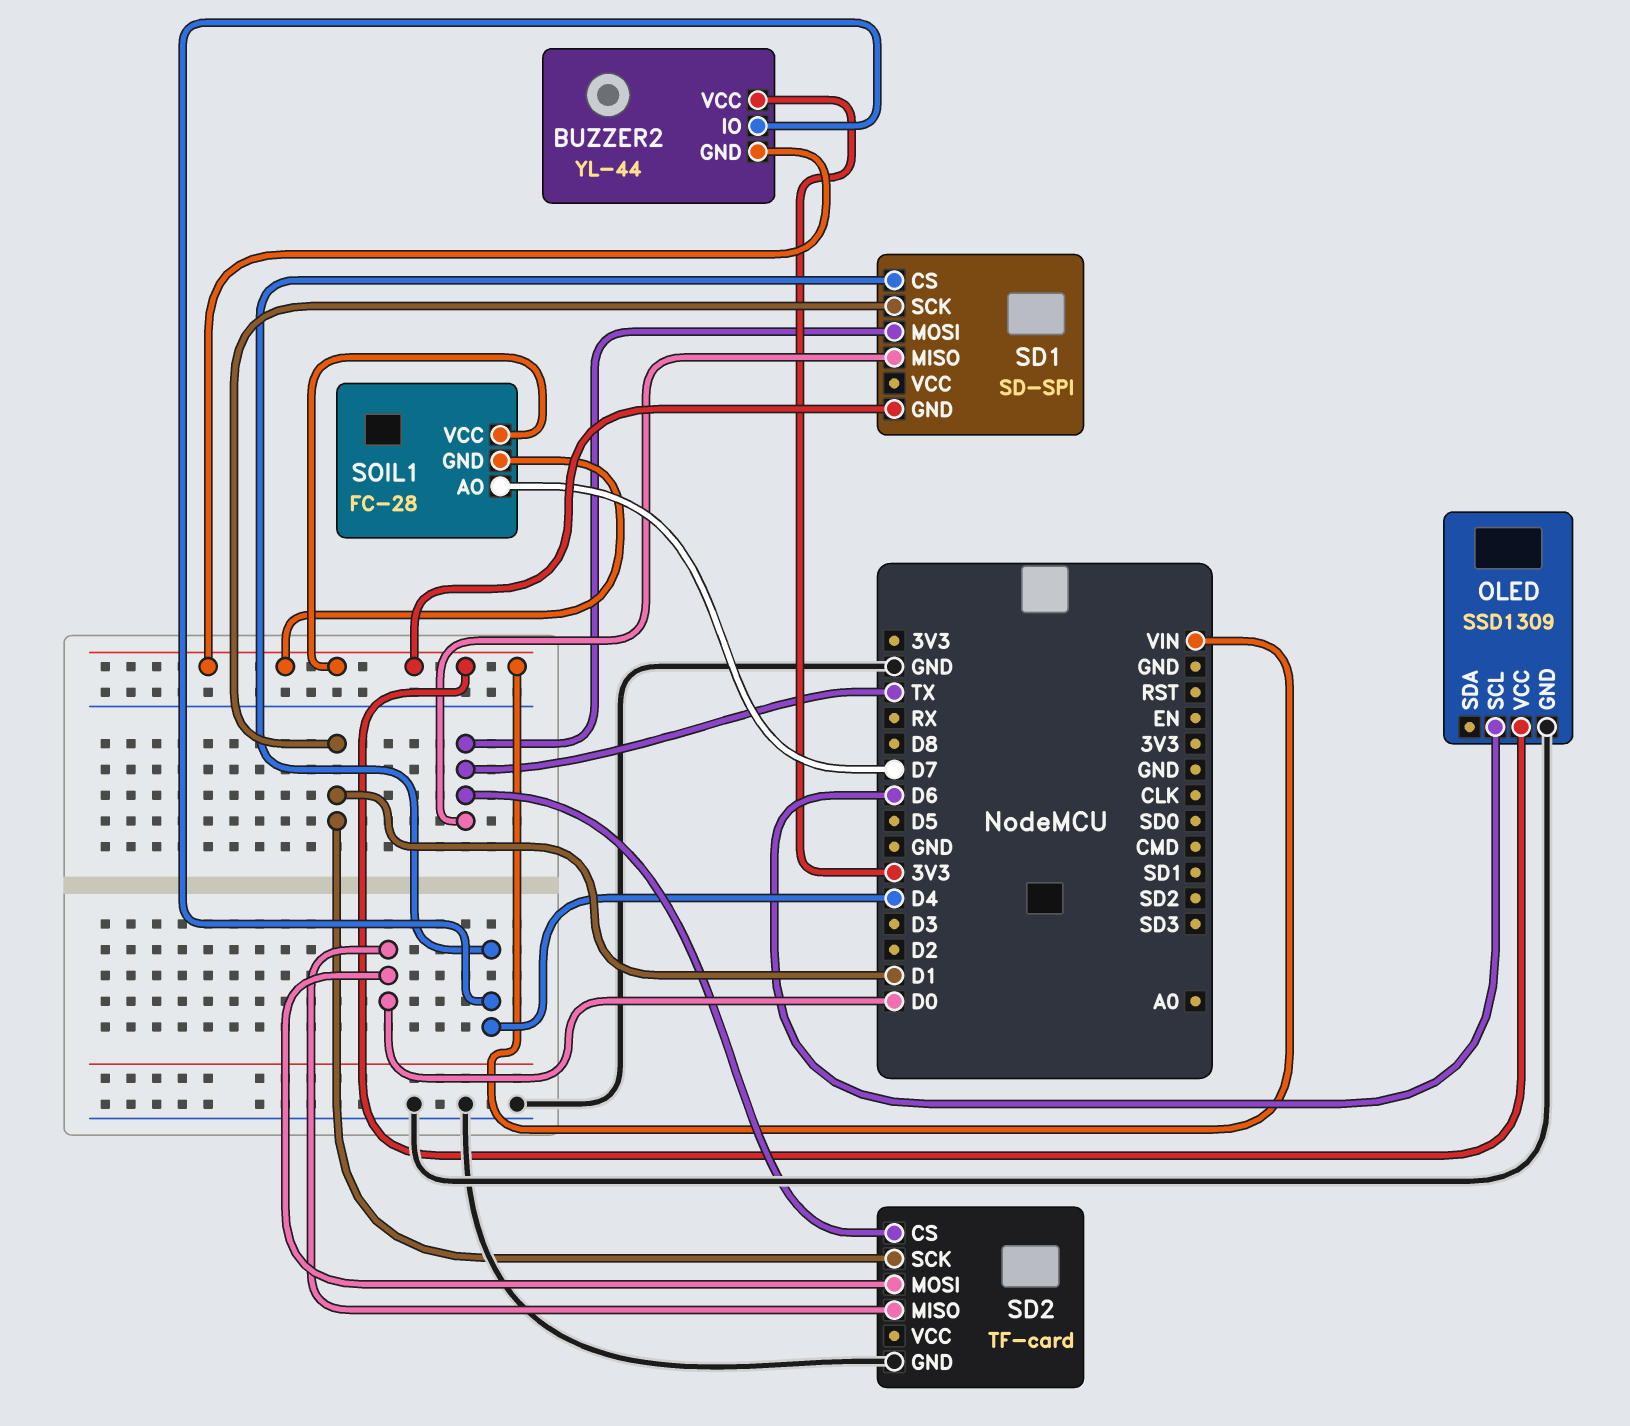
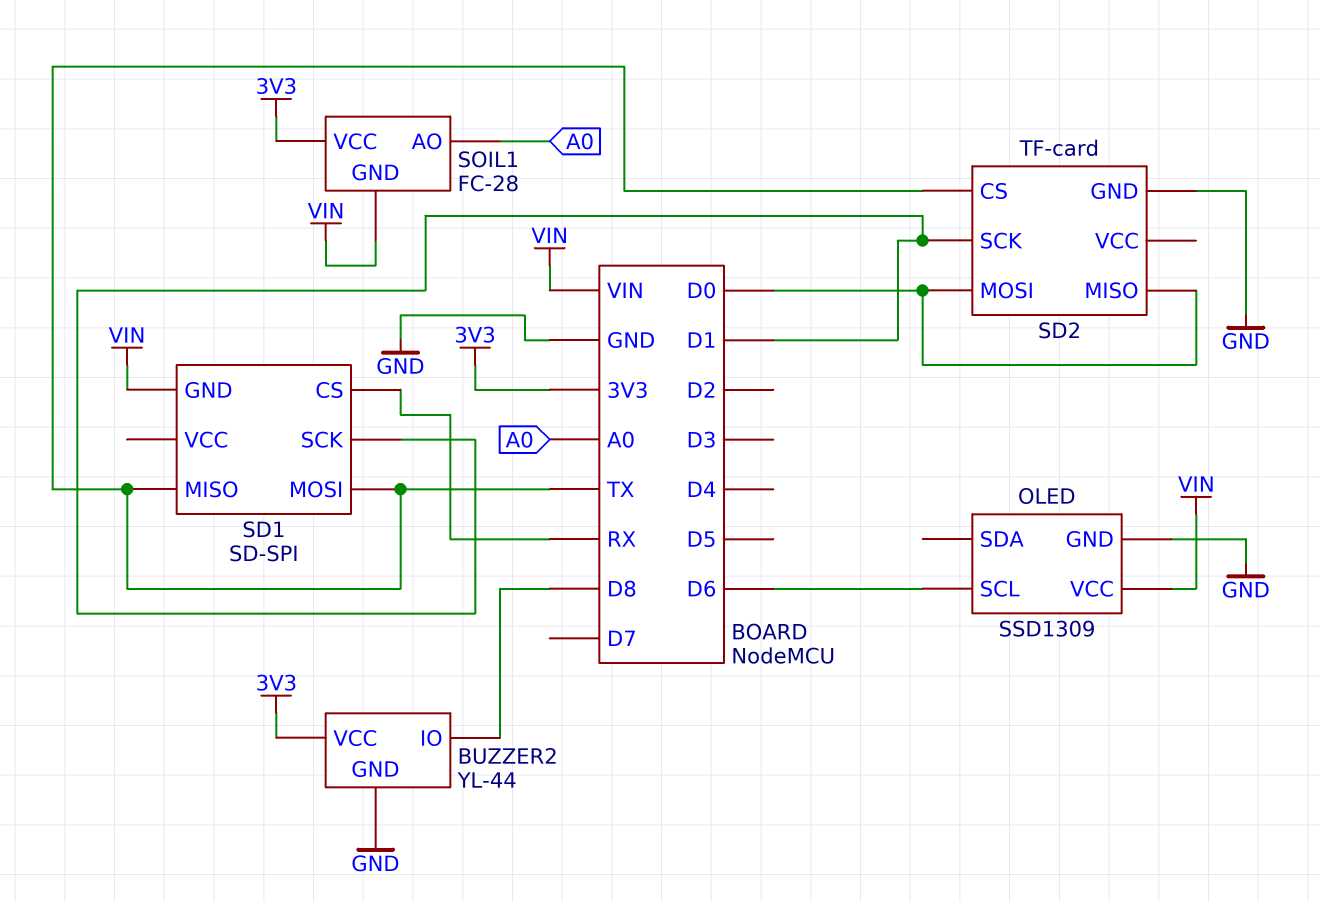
BUZZER2 pin GND: VIN -> GND
BUZZER2 pin IO: D4 -> D8
SD1 pin CS: D4 -> RX
SOIL1 pin AO: D7 -> A0
SOIL1 pin VCC: VIN -> 3V3

